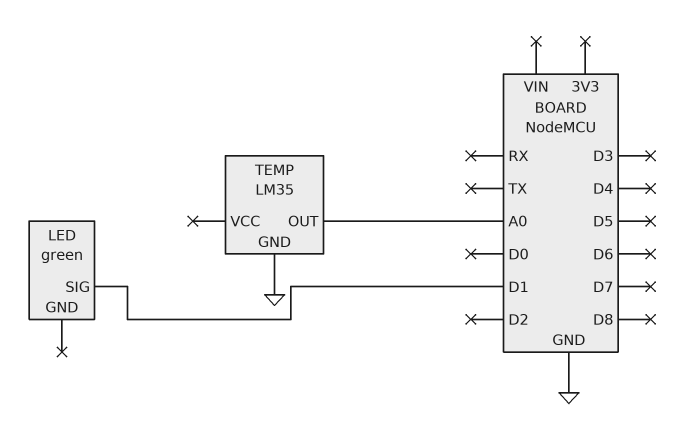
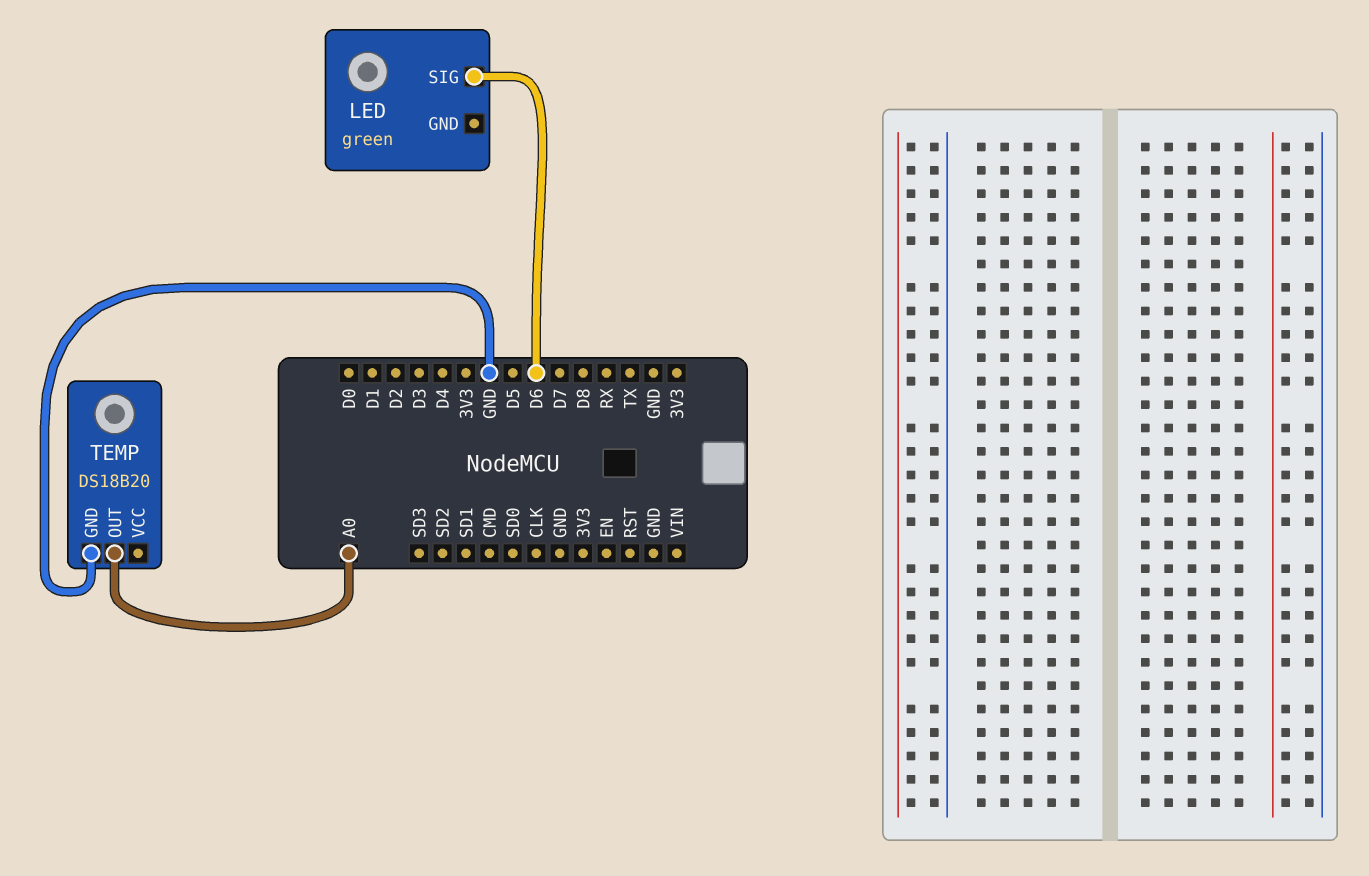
LED pin SIG: D1 -> D6
TEMP: LM35 -> DS18B20

